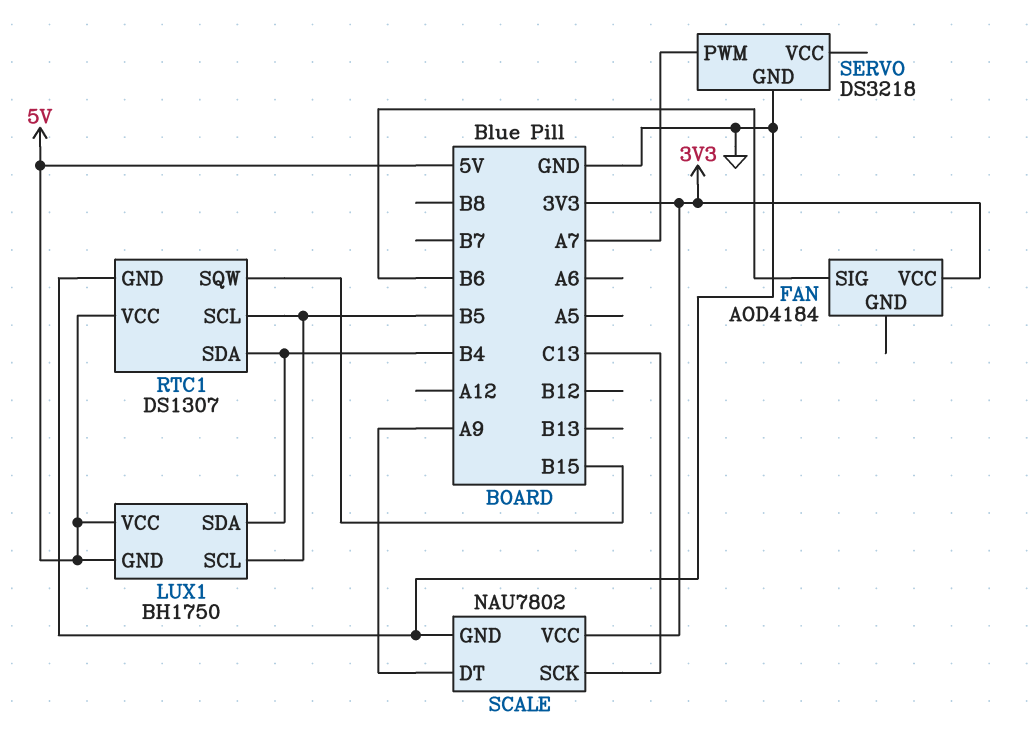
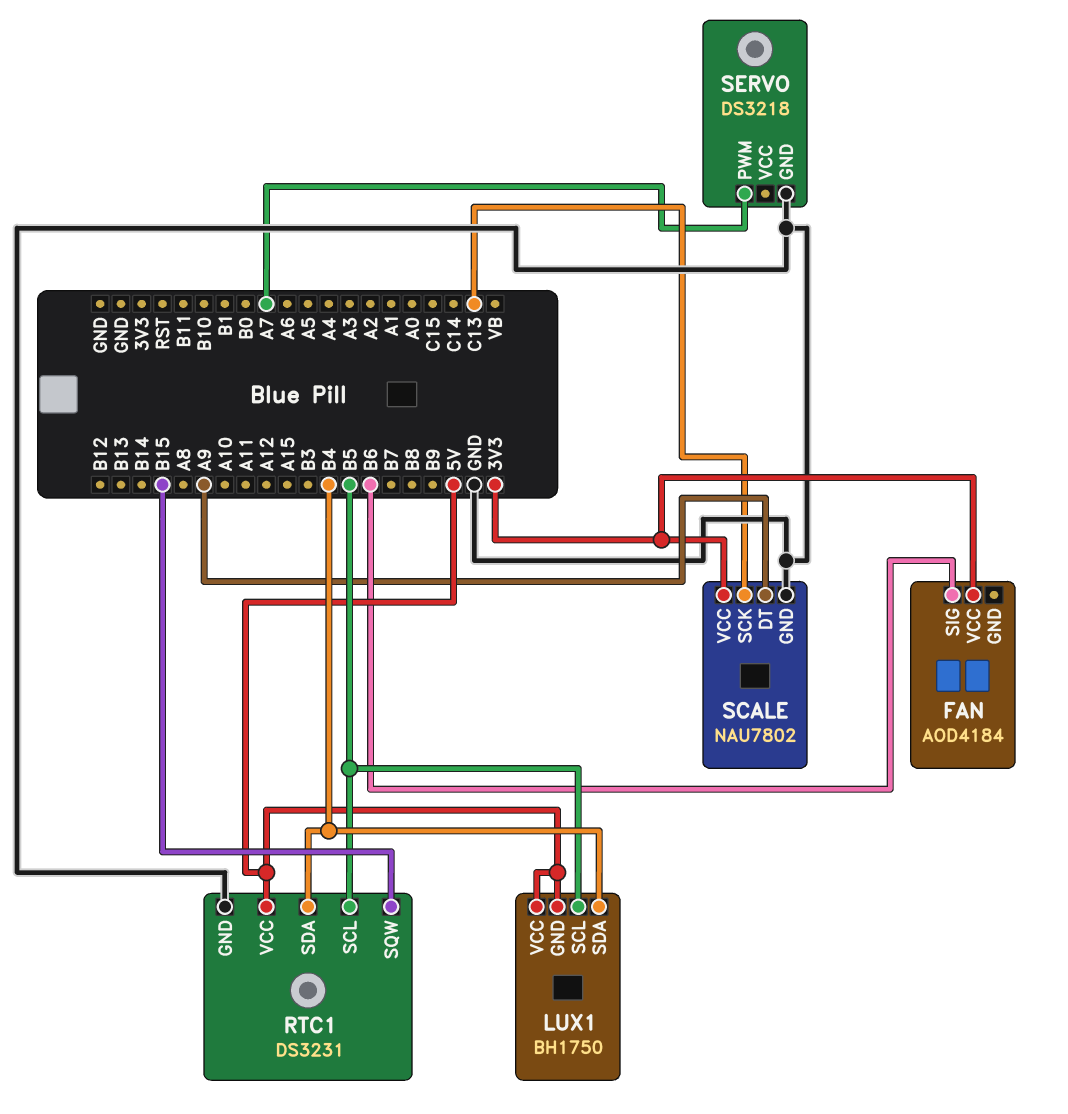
RTC1: DS1307 -> DS3231

